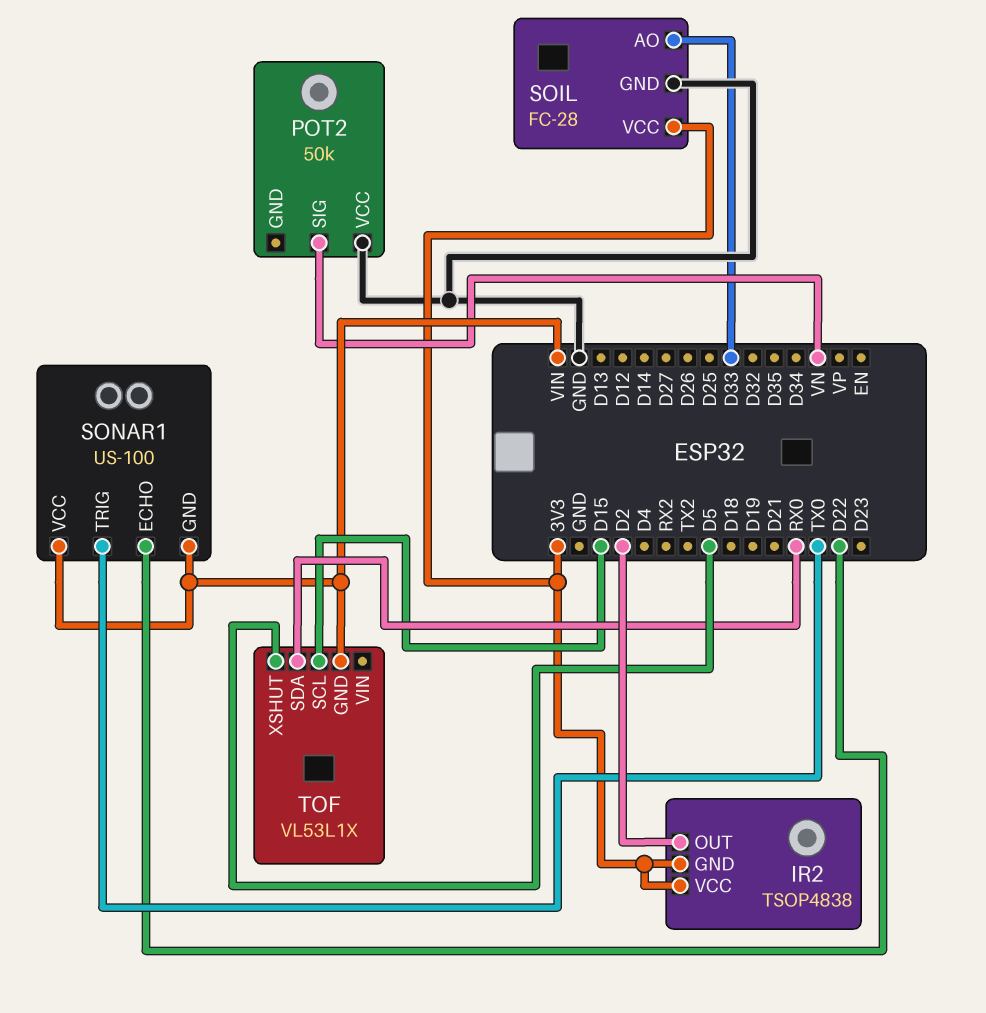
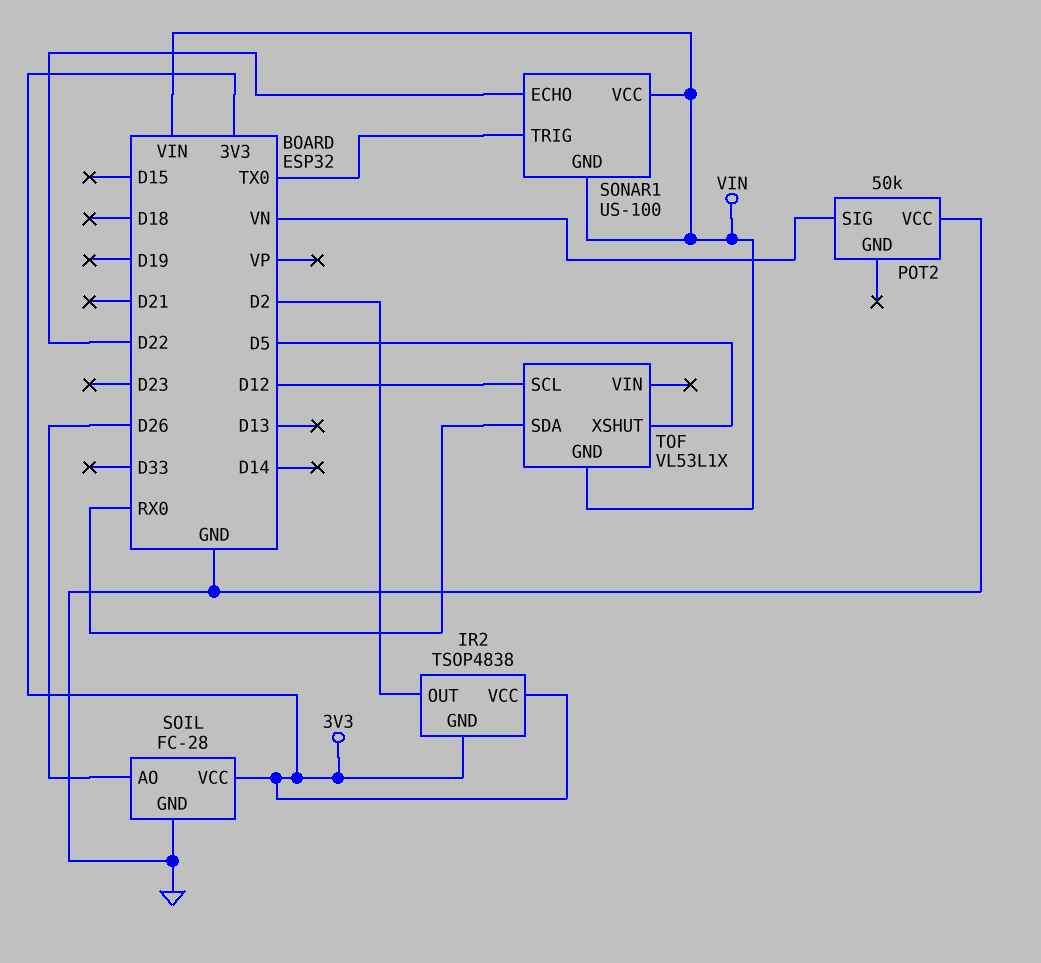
SOIL pin AO: D33 -> D26
TOF pin SCL: D15 -> D12

